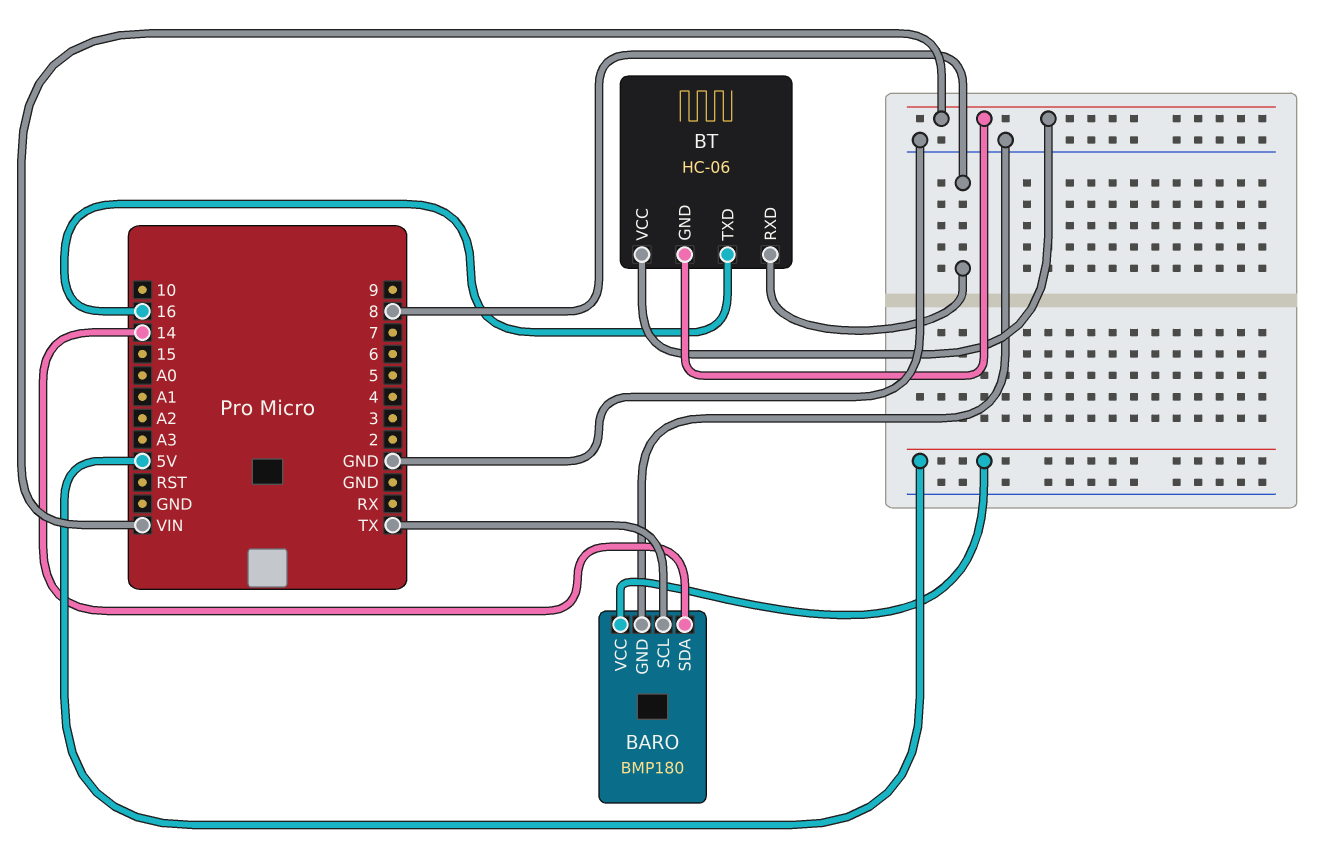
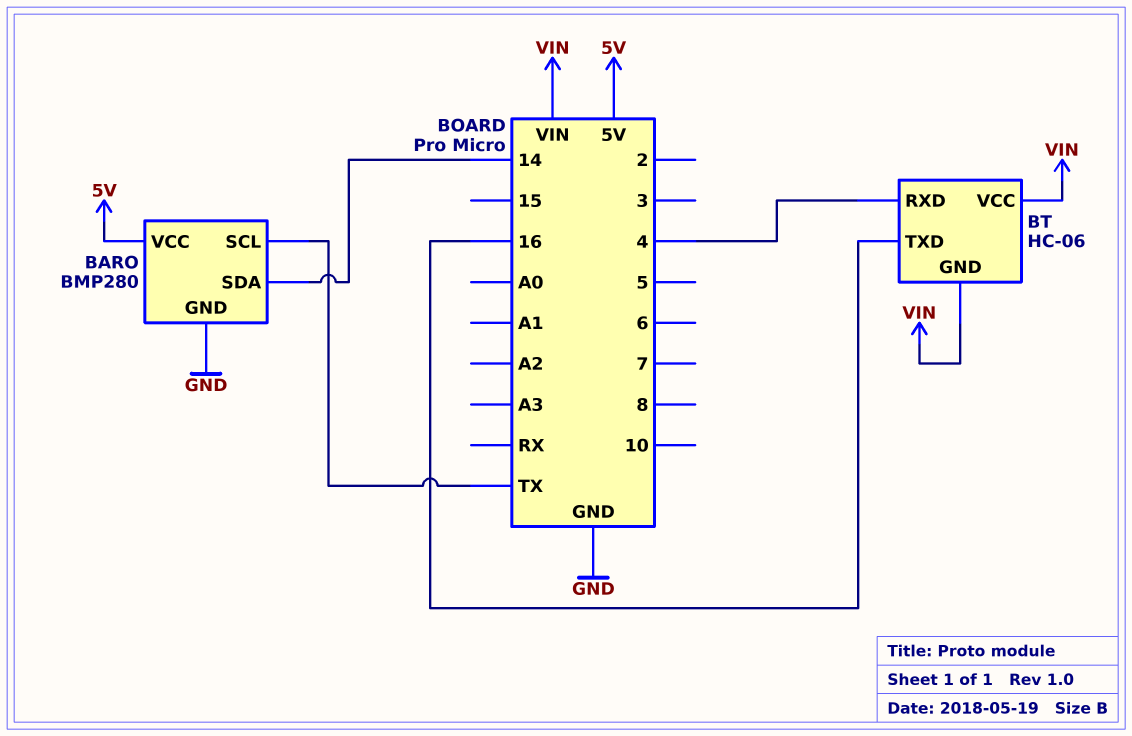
BARO: BMP180 -> BMP280
BT pin RXD: 8 -> 4

